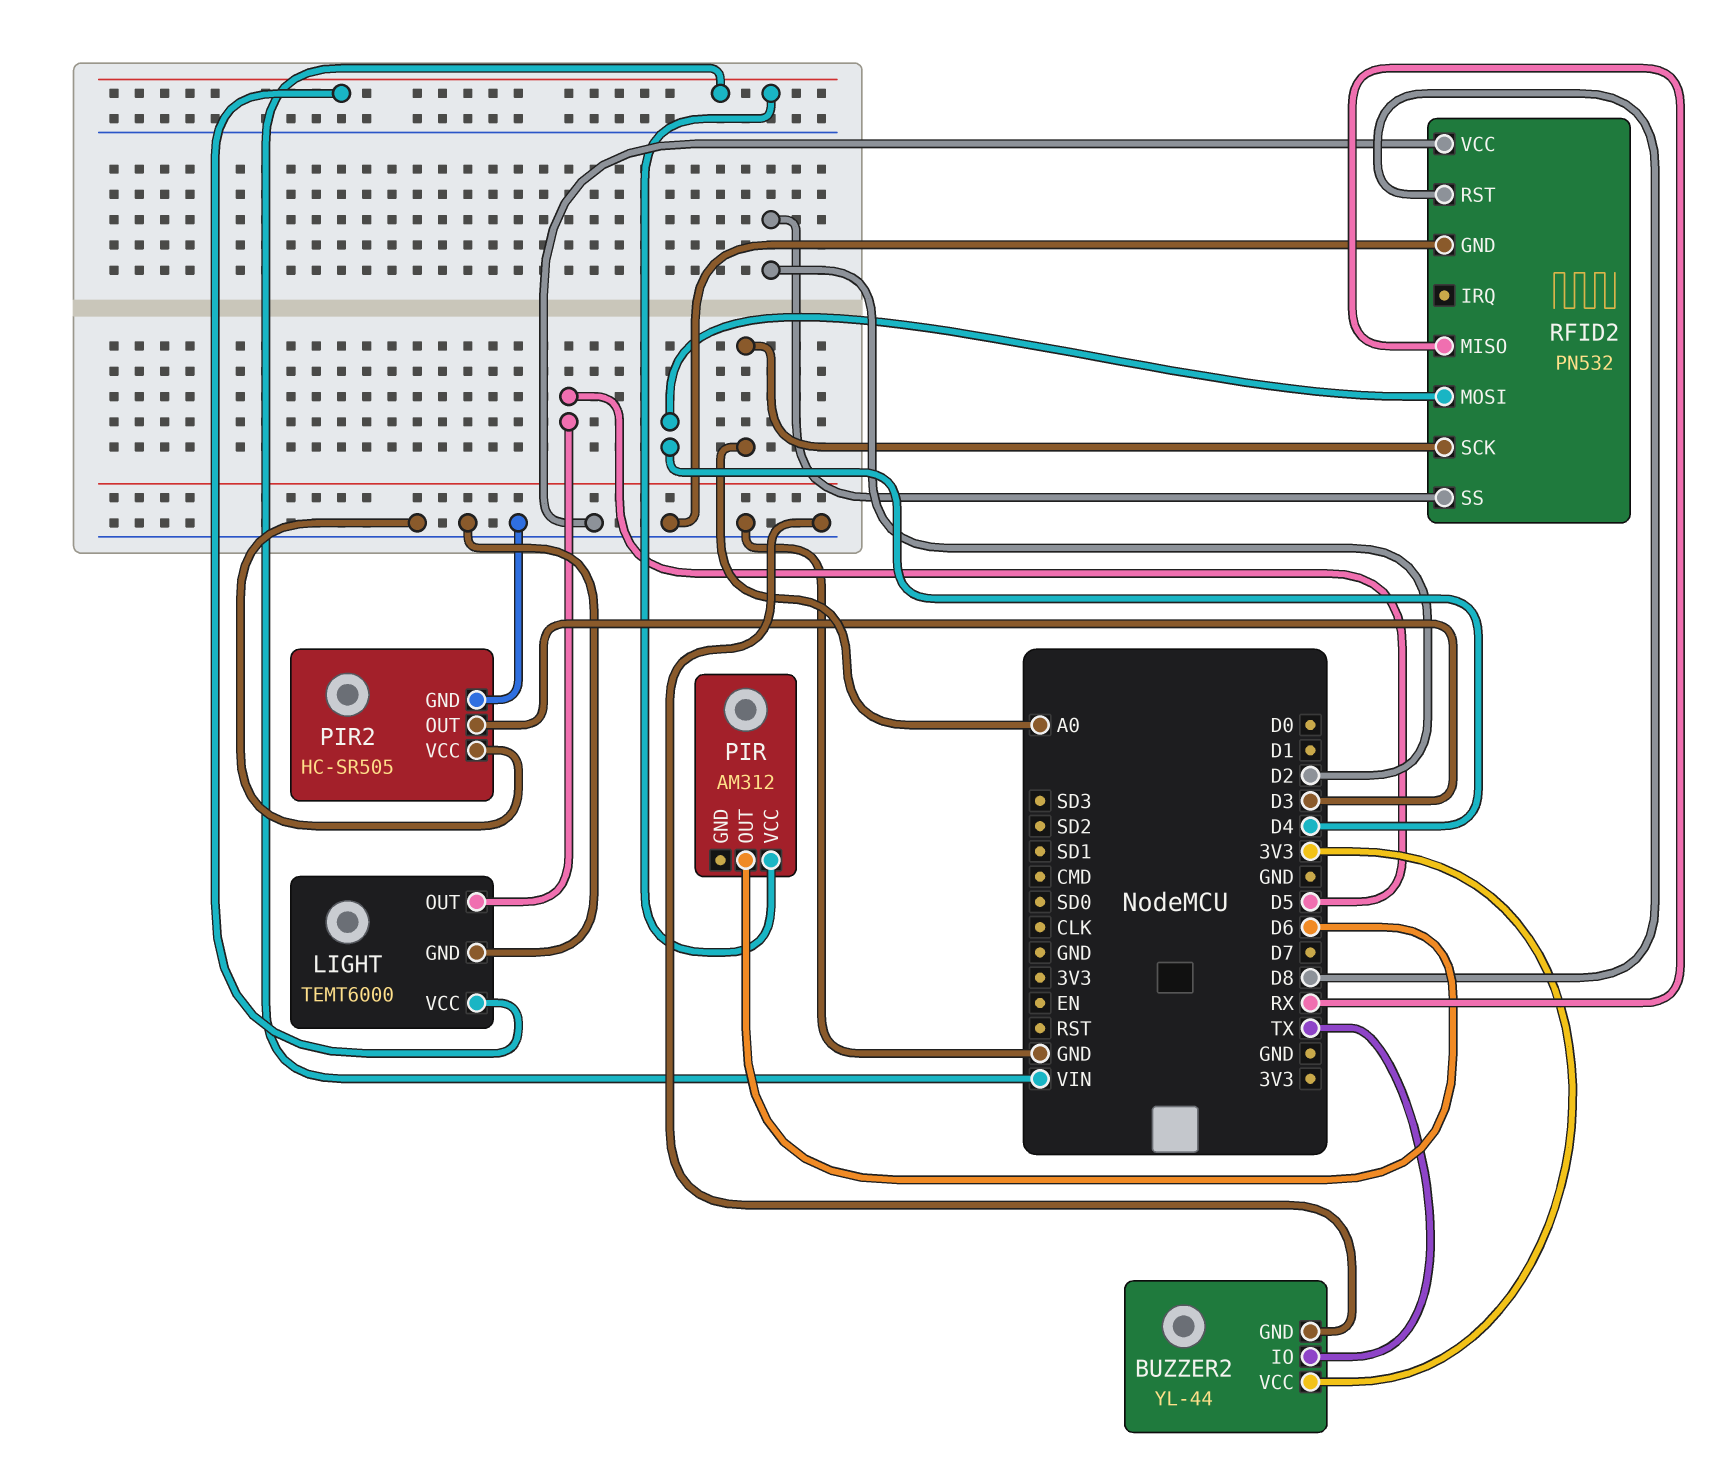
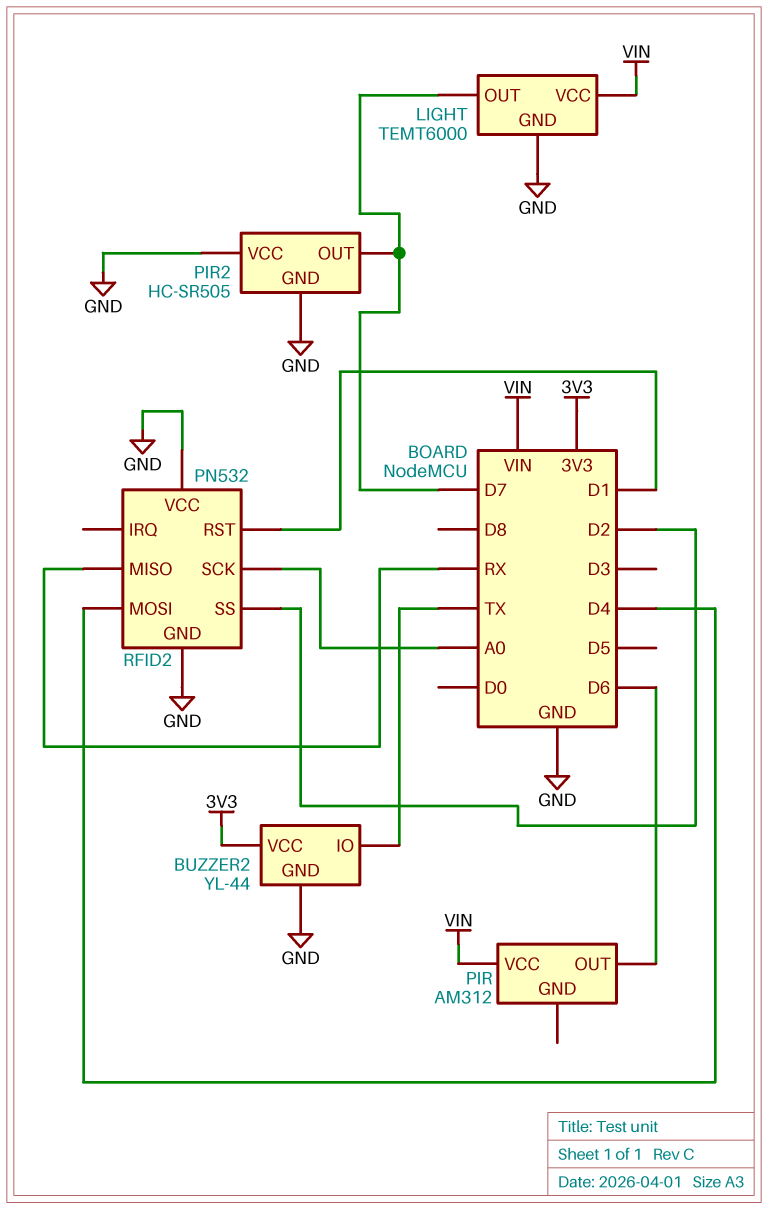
LIGHT pin OUT: D5 -> D7
PIR2 pin OUT: D3 -> D7
RFID2 pin RST: D8 -> D1

